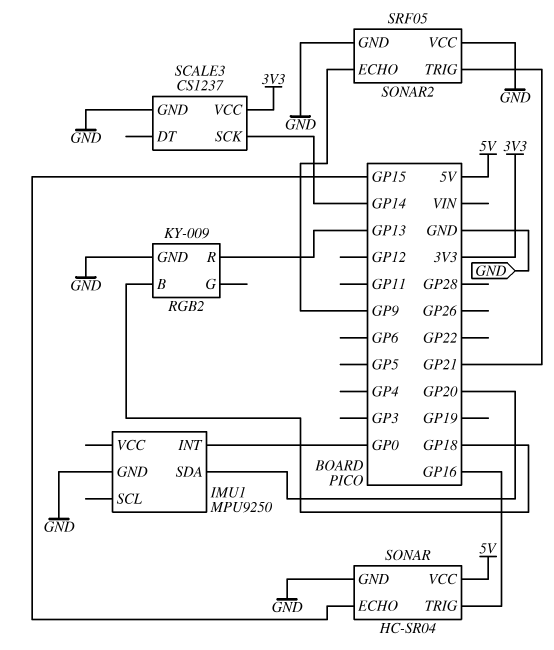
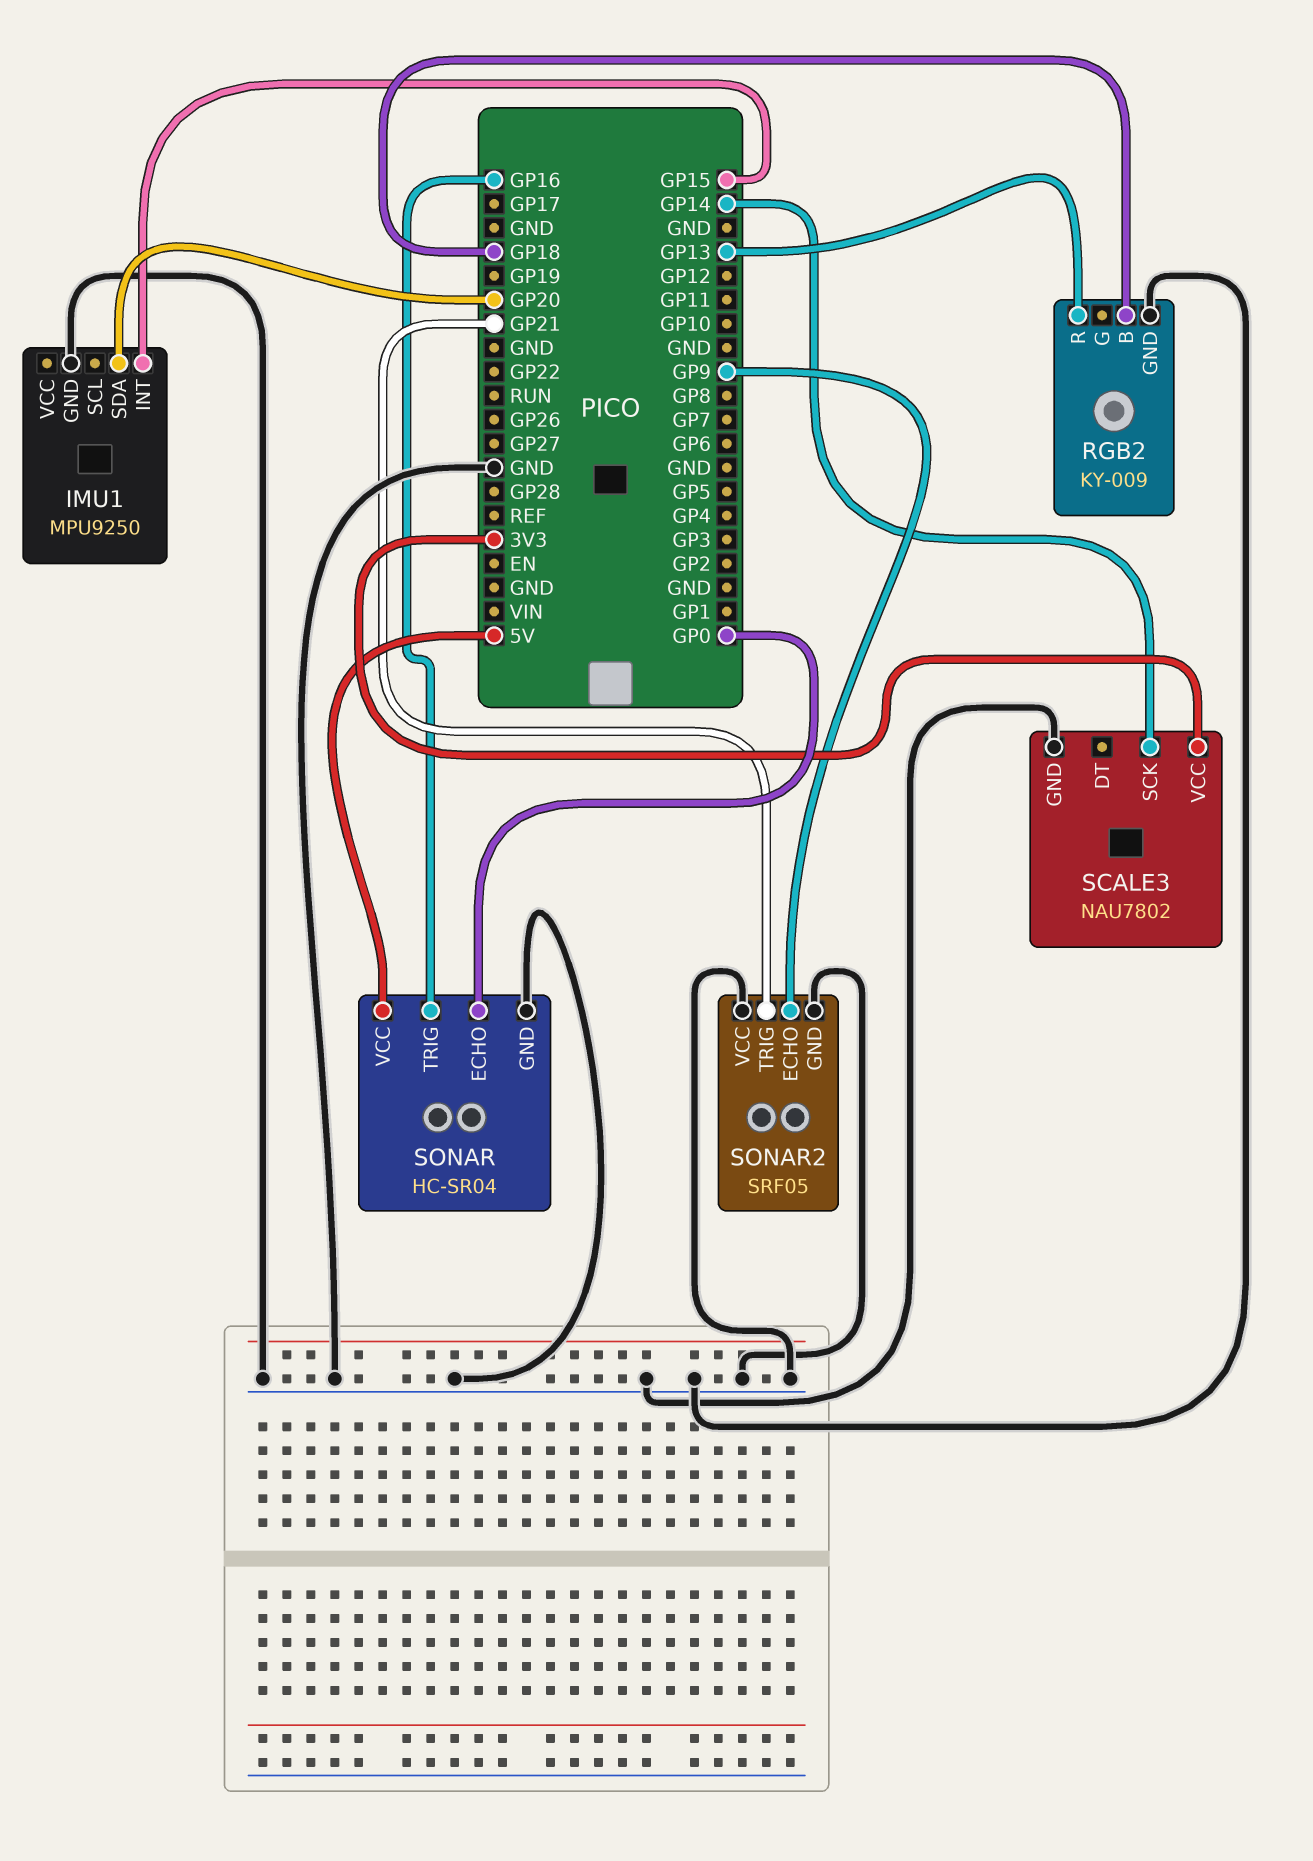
IMU1 pin INT: GP0 -> GP15
SCALE3: CS1237 -> NAU7802
SONAR pin ECHO: GP15 -> GP0

